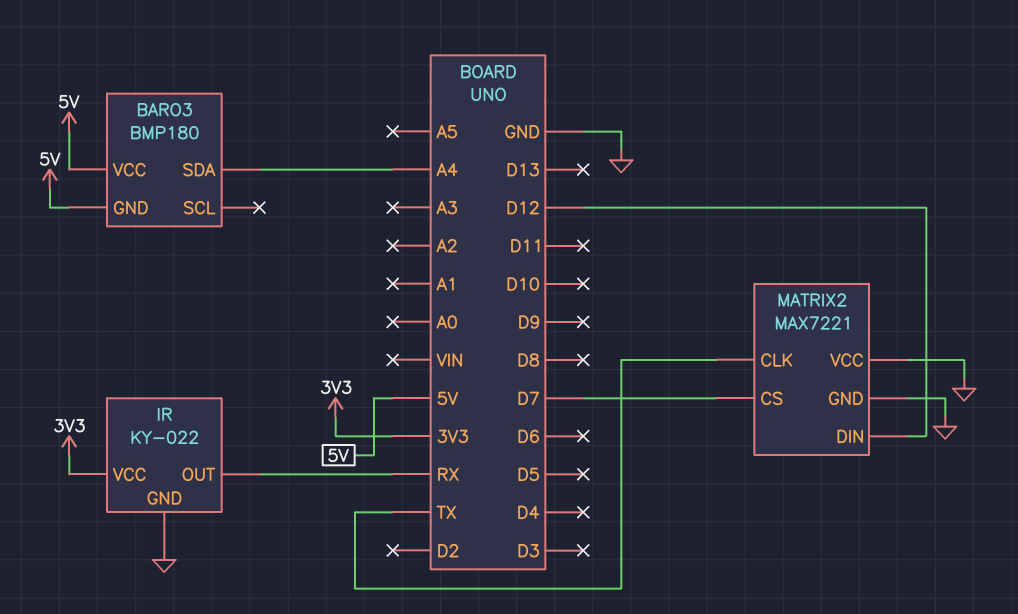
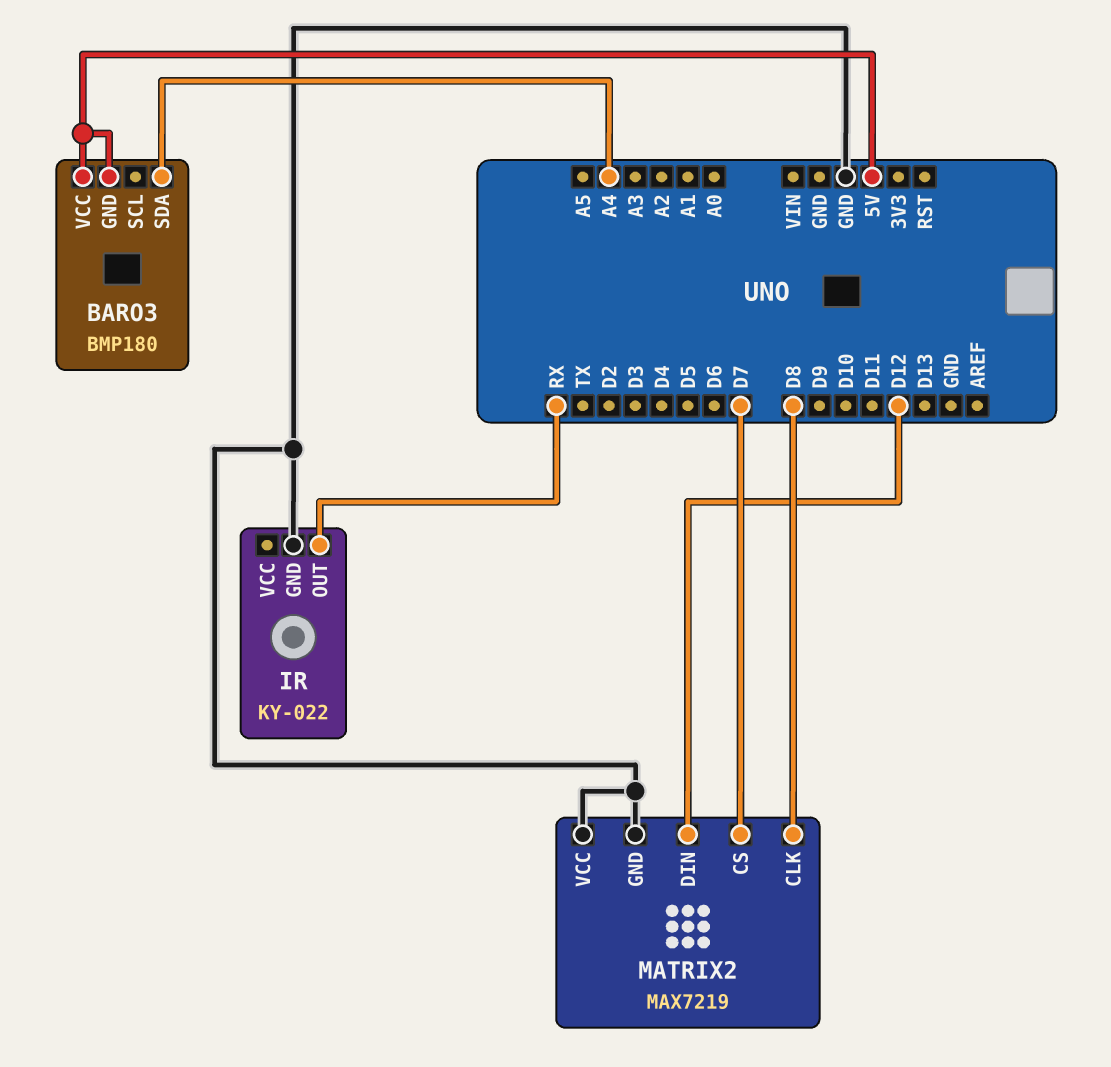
IR pin VCC: 3V3 -> none
MATRIX2: MAX7221 -> MAX7219
MATRIX2 pin CLK: TX -> D8

